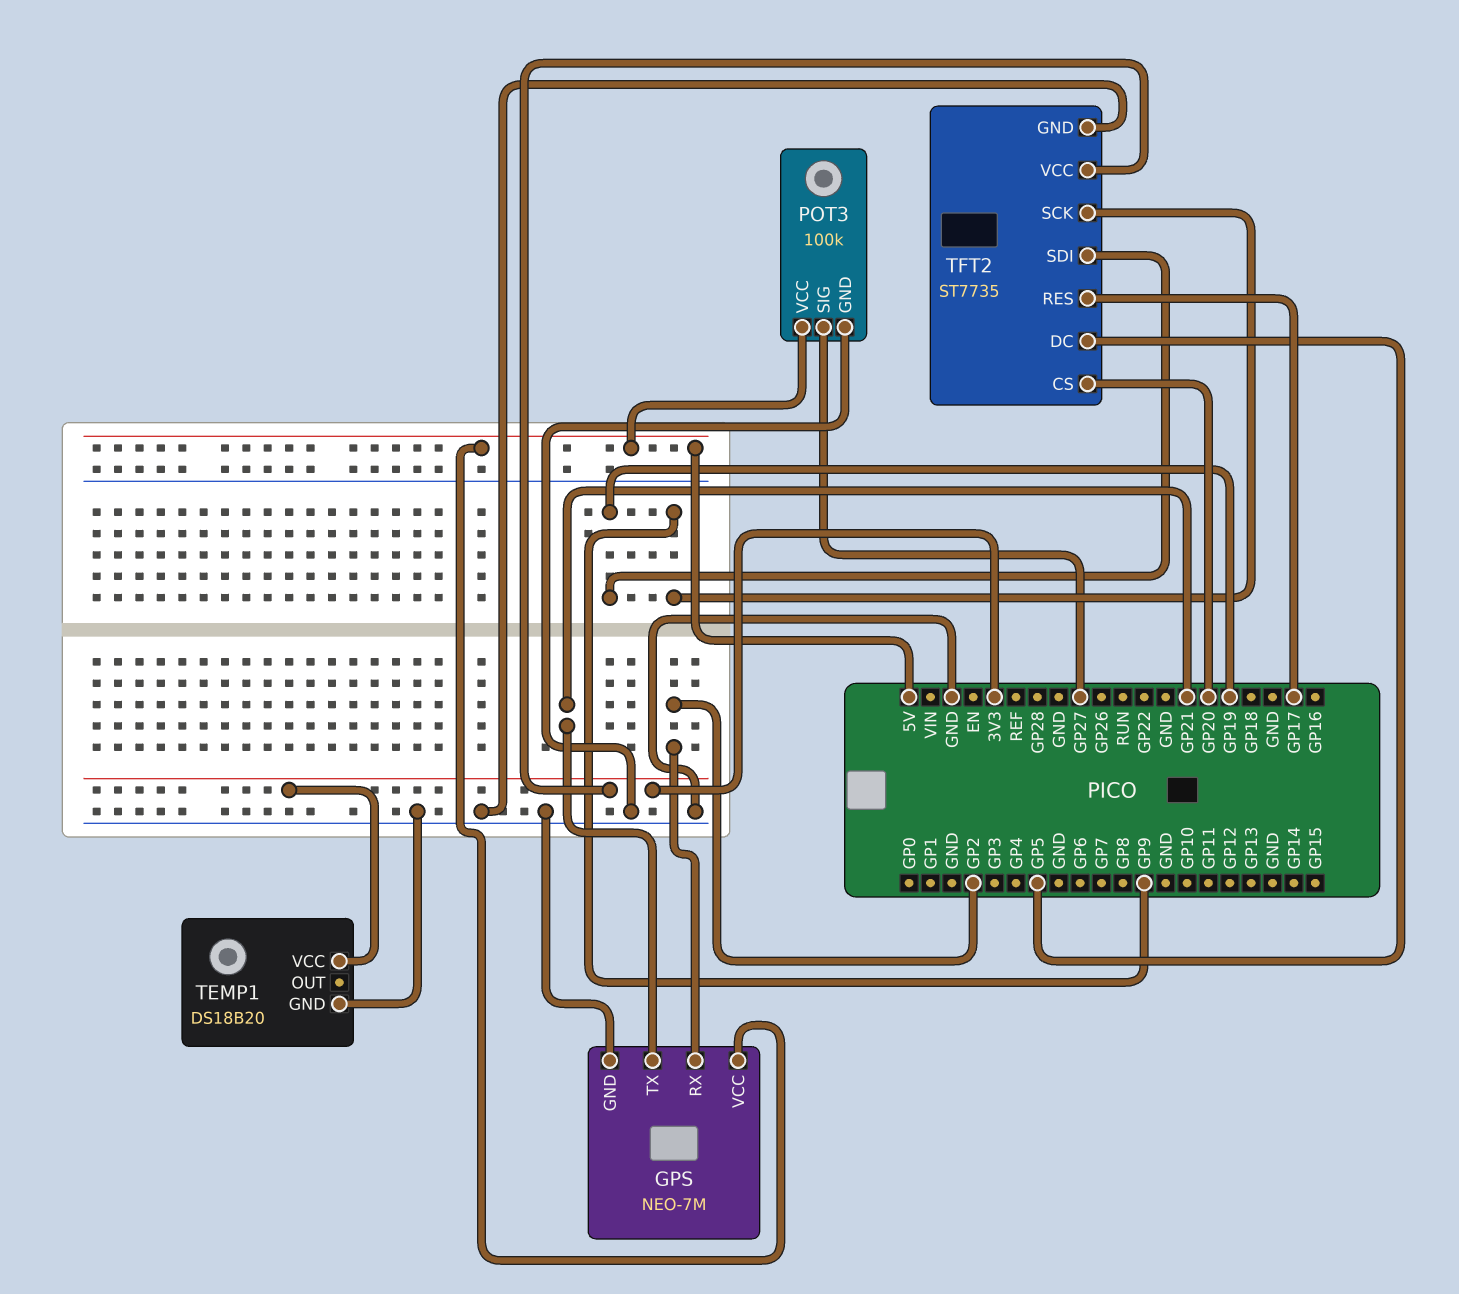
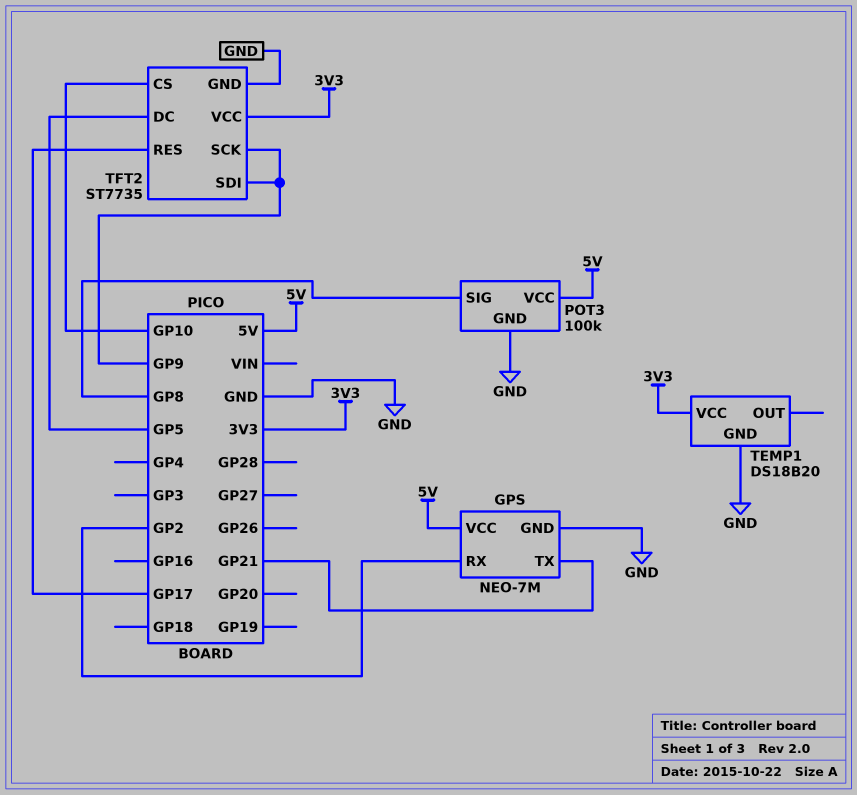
POT3 pin SIG: GP27 -> GP8
TFT2 pin CS: GP20 -> GP10
TFT2 pin SDI: GP19 -> GP9

